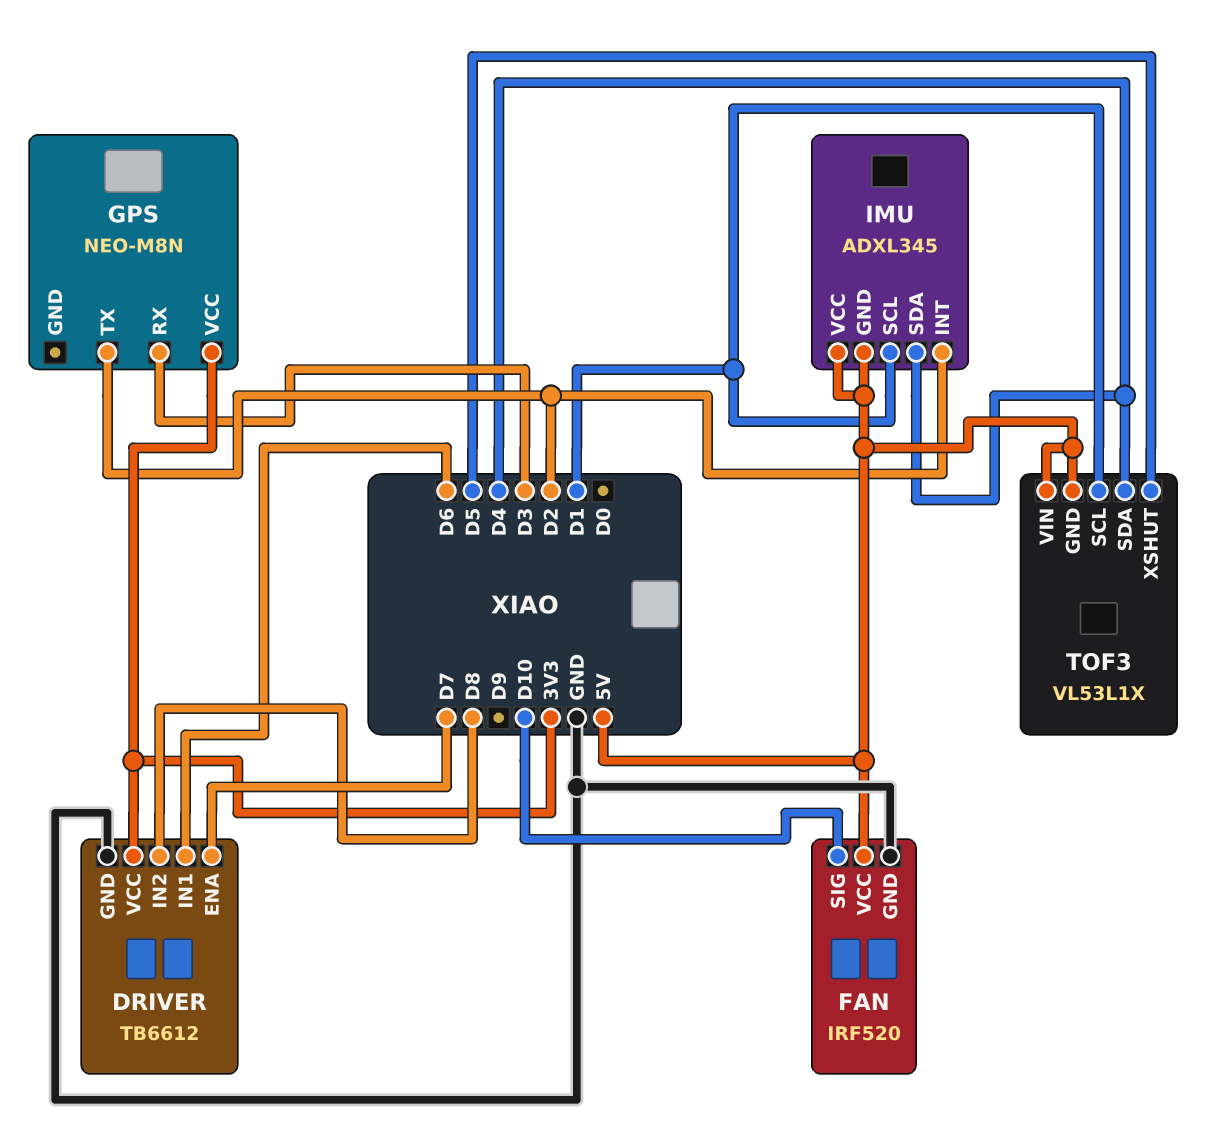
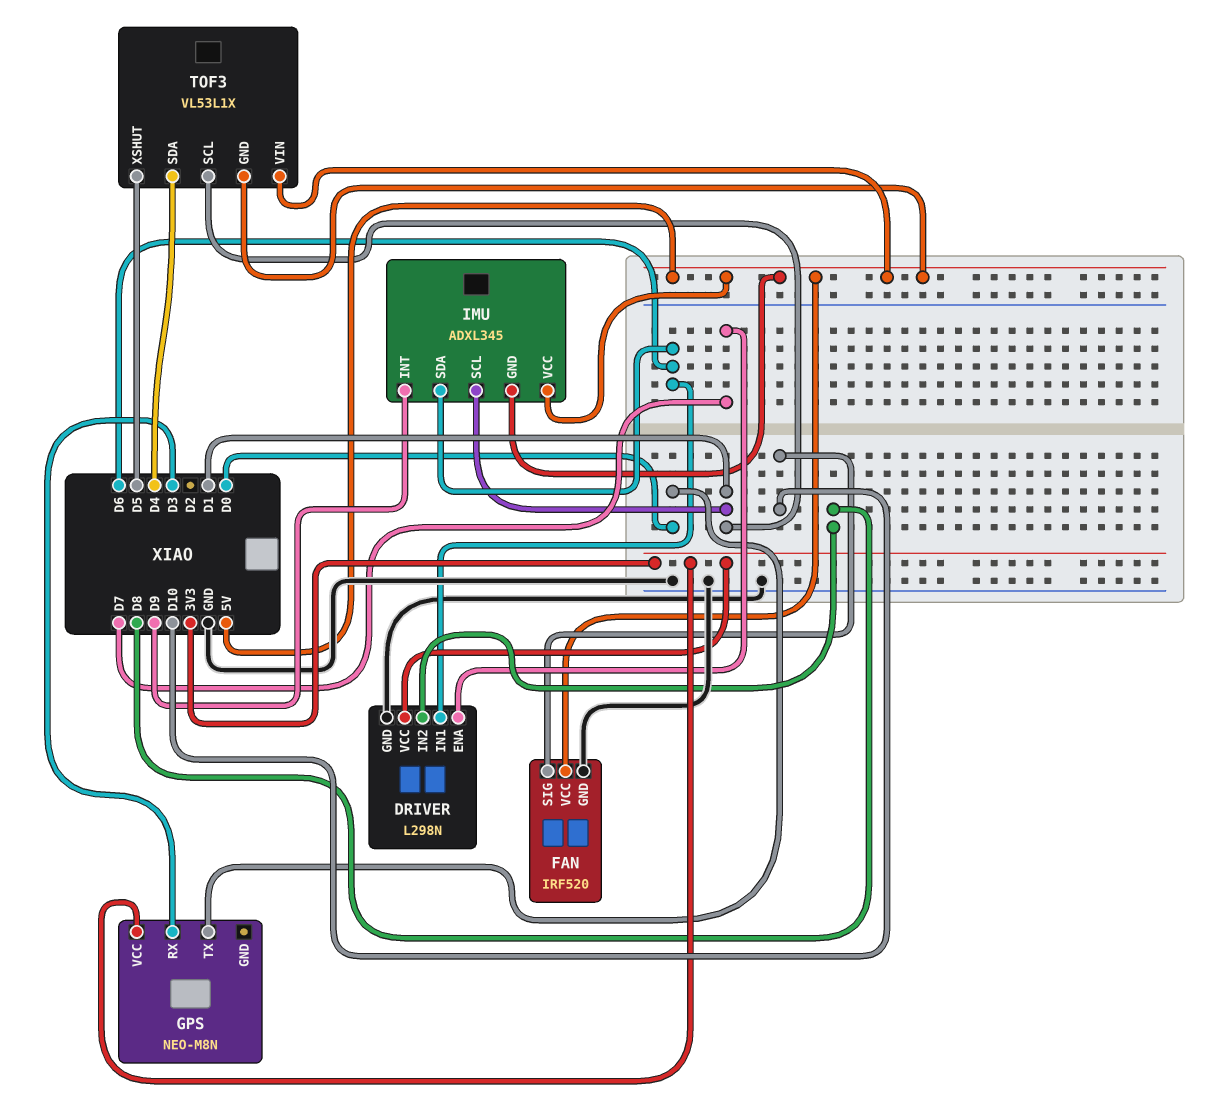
DRIVER: TB6612 -> L298N
GPS pin TX: D2 -> D0
IMU pin INT: D2 -> D9
IMU pin SDA: D4 -> D6

